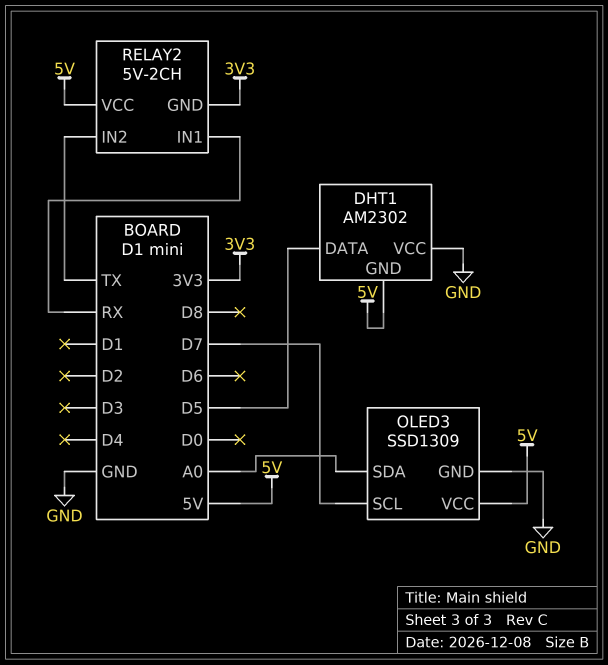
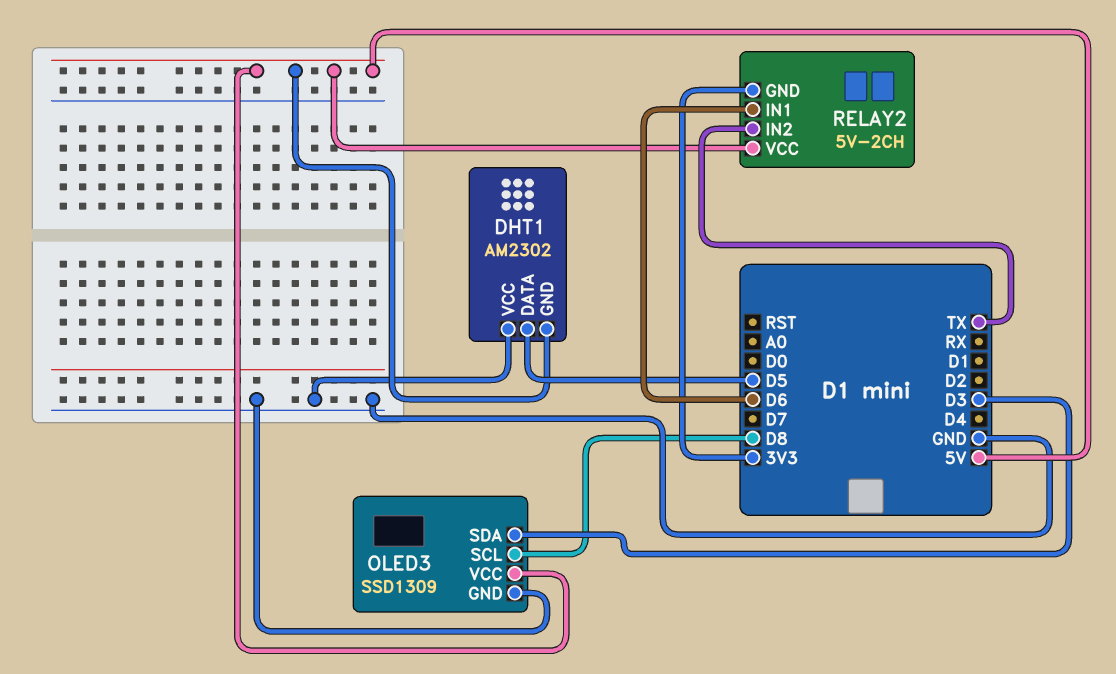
OLED3 pin SCL: D7 -> D8
OLED3 pin SDA: A0 -> D3
RELAY2 pin IN1: RX -> D6

